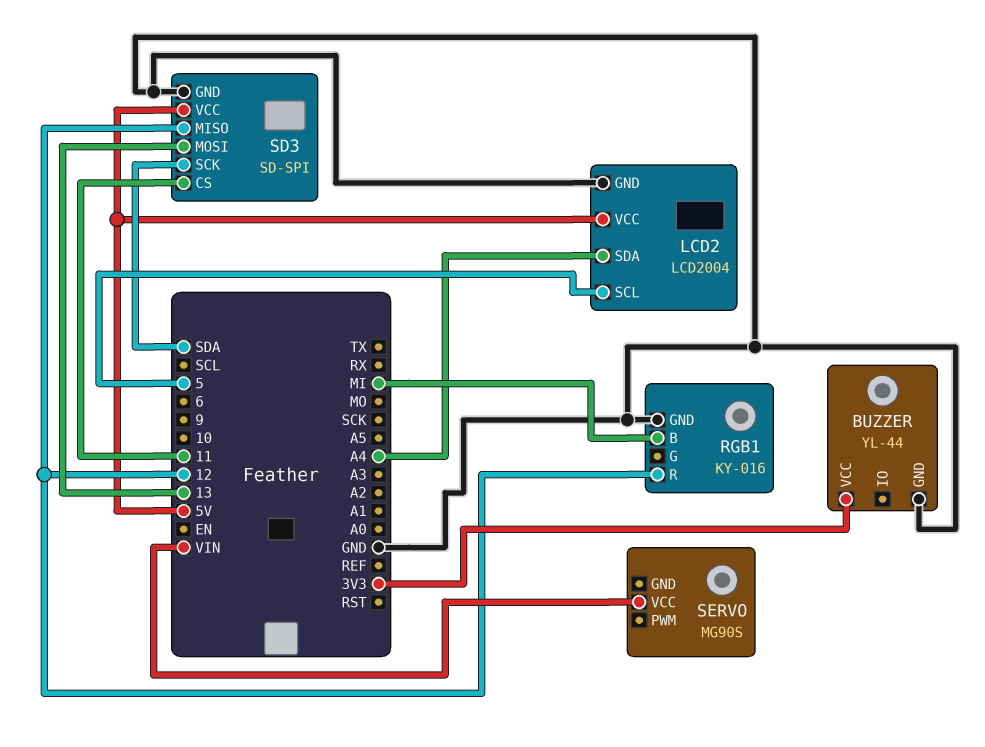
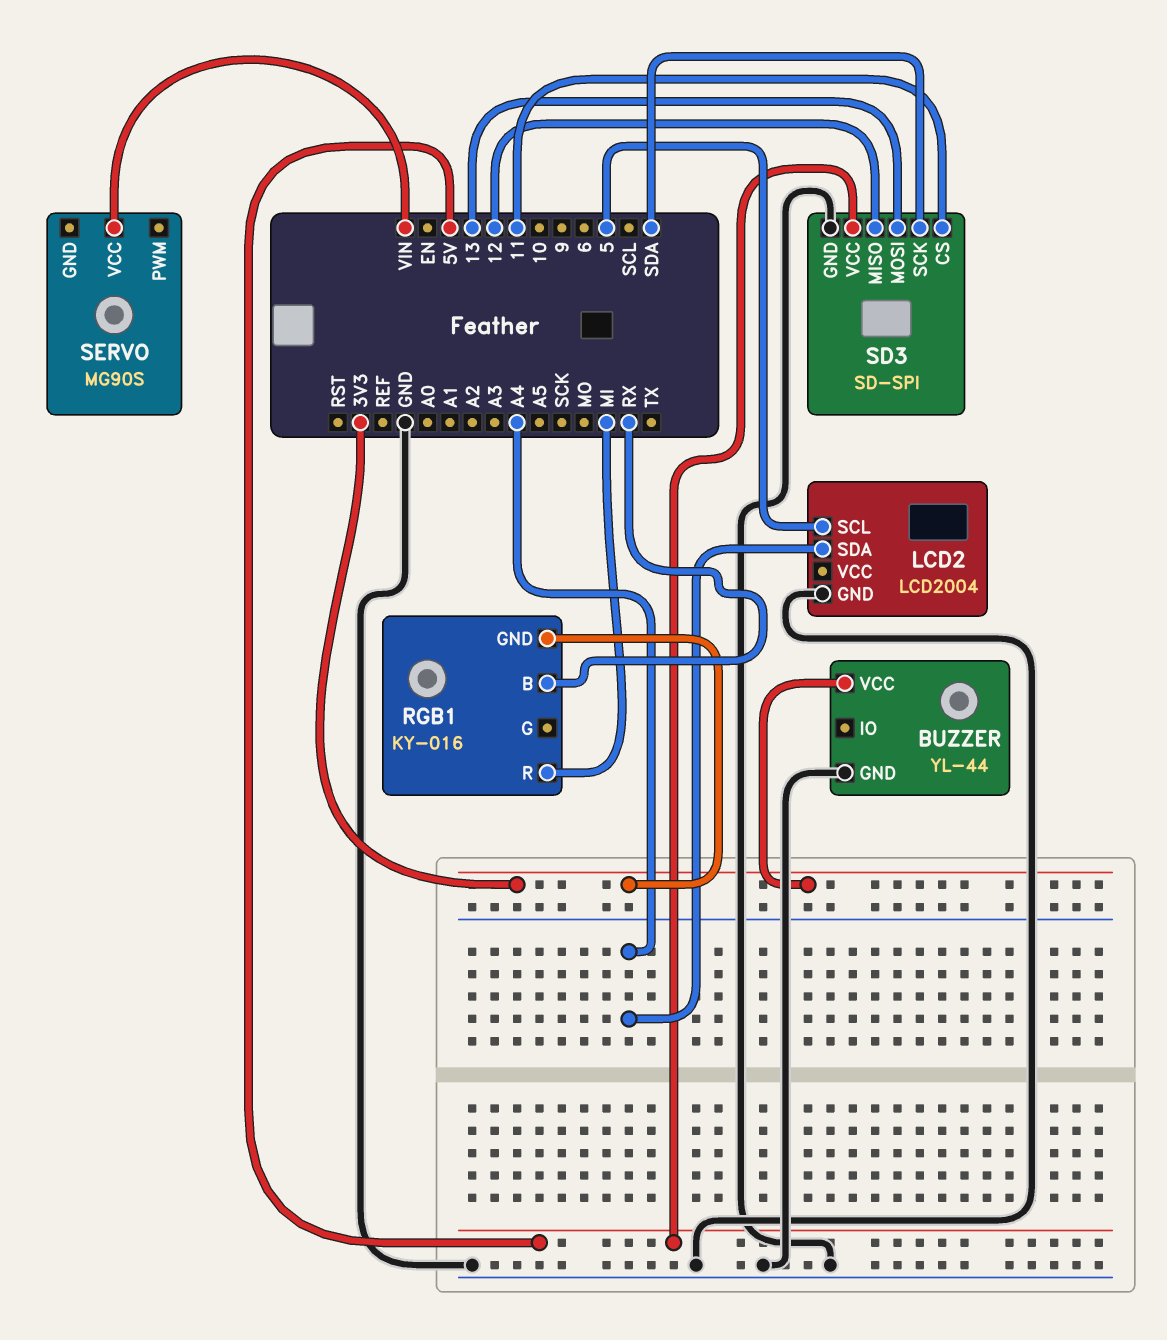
LCD2 pin VCC: 5V -> none
RGB1 pin B: MI -> RX
RGB1 pin GND: GND -> 3V3
RGB1 pin R: 12 -> MI

